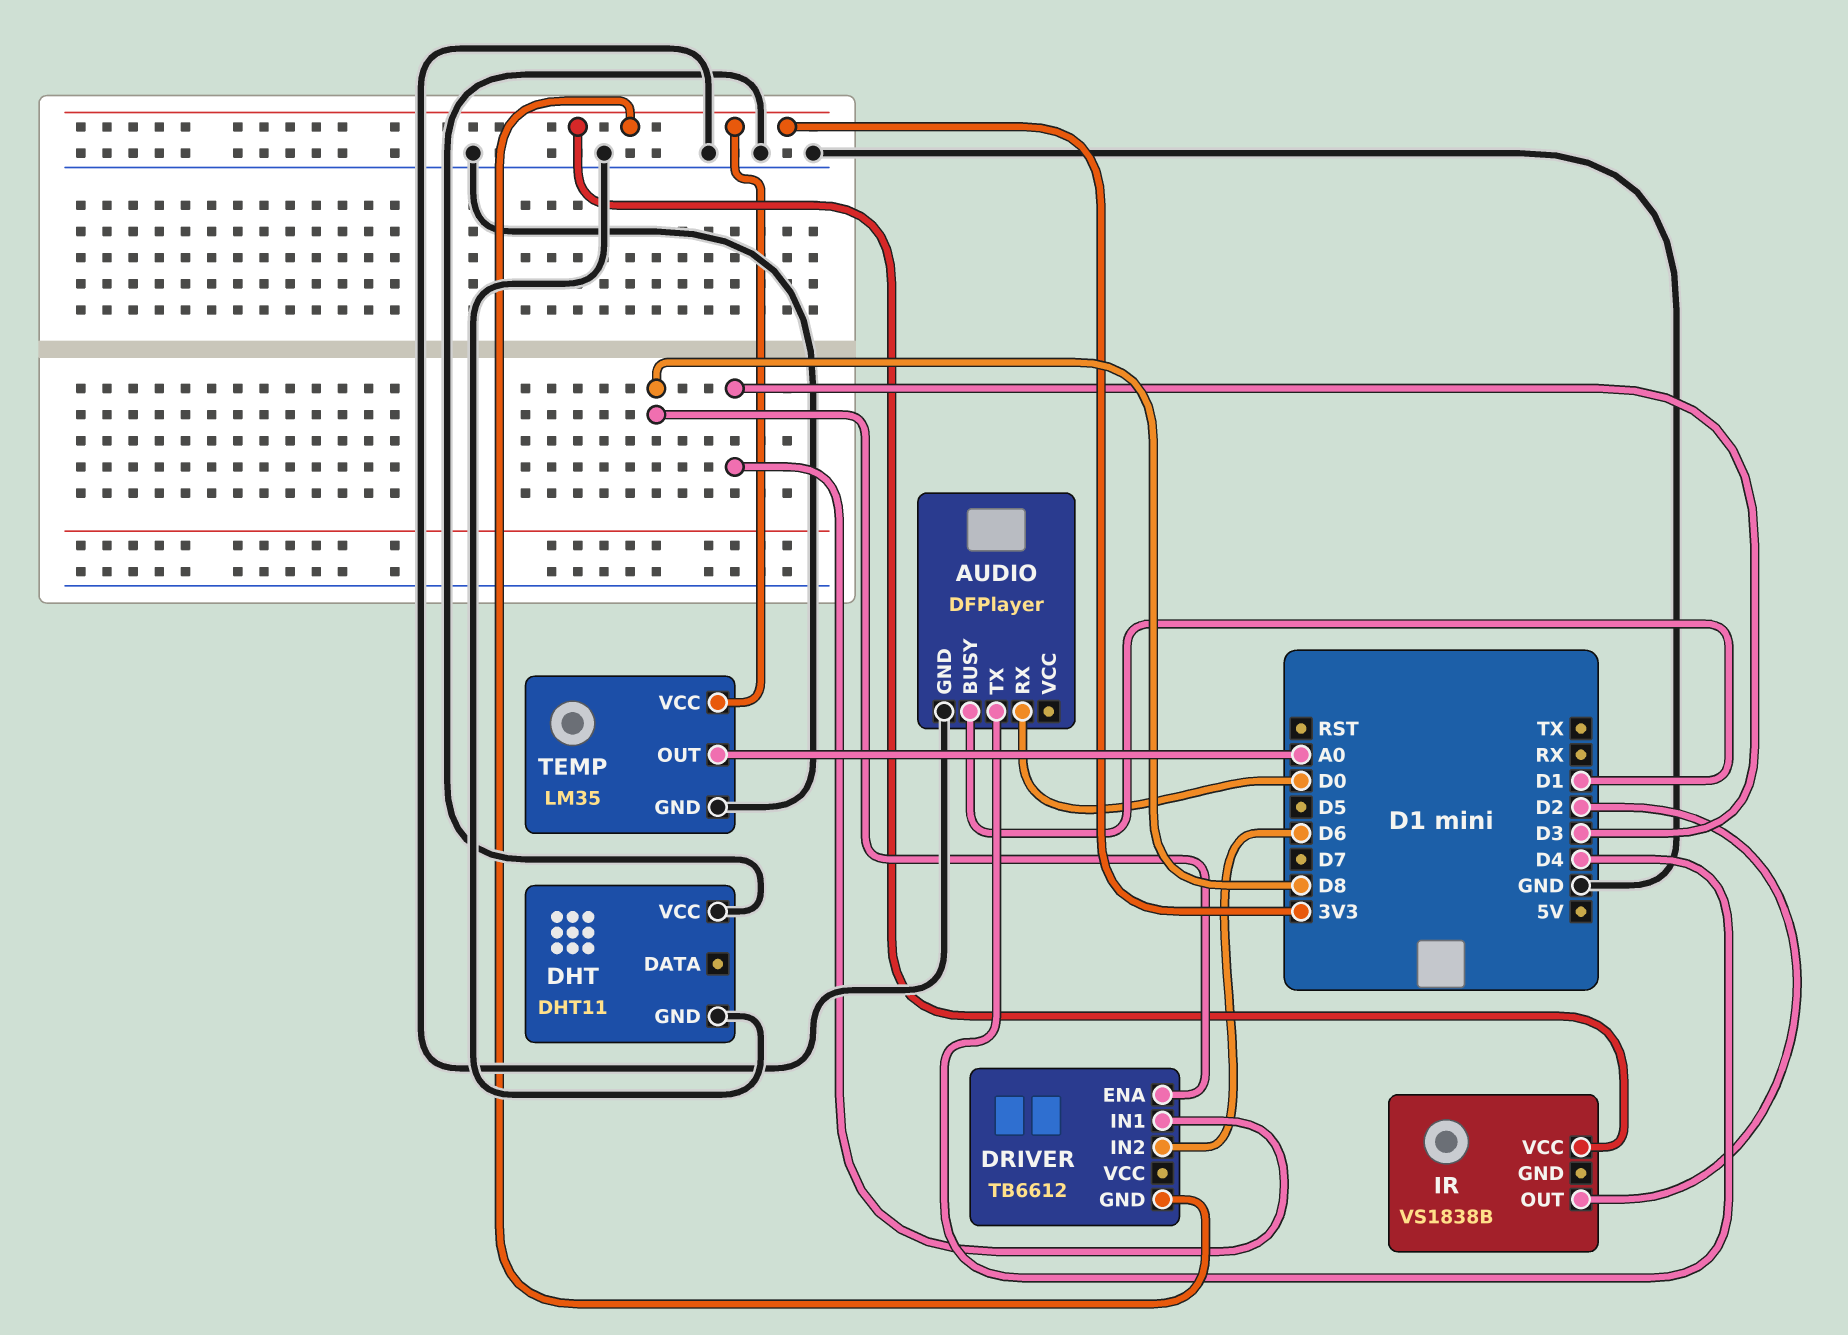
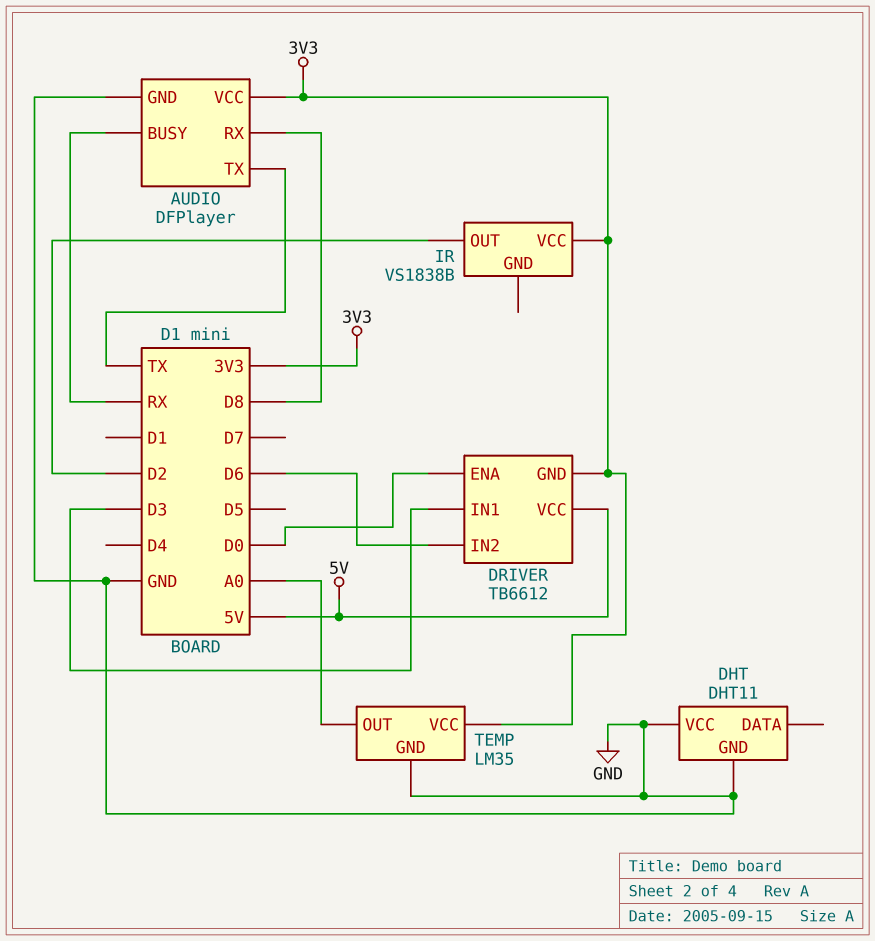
AUDIO pin BUSY: D1 -> RX
AUDIO pin RX: D0 -> D8
AUDIO pin TX: D4 -> TX
AUDIO pin VCC: none -> 3V3
DRIVER pin ENA: D8 -> D0
DRIVER pin VCC: none -> 5V

